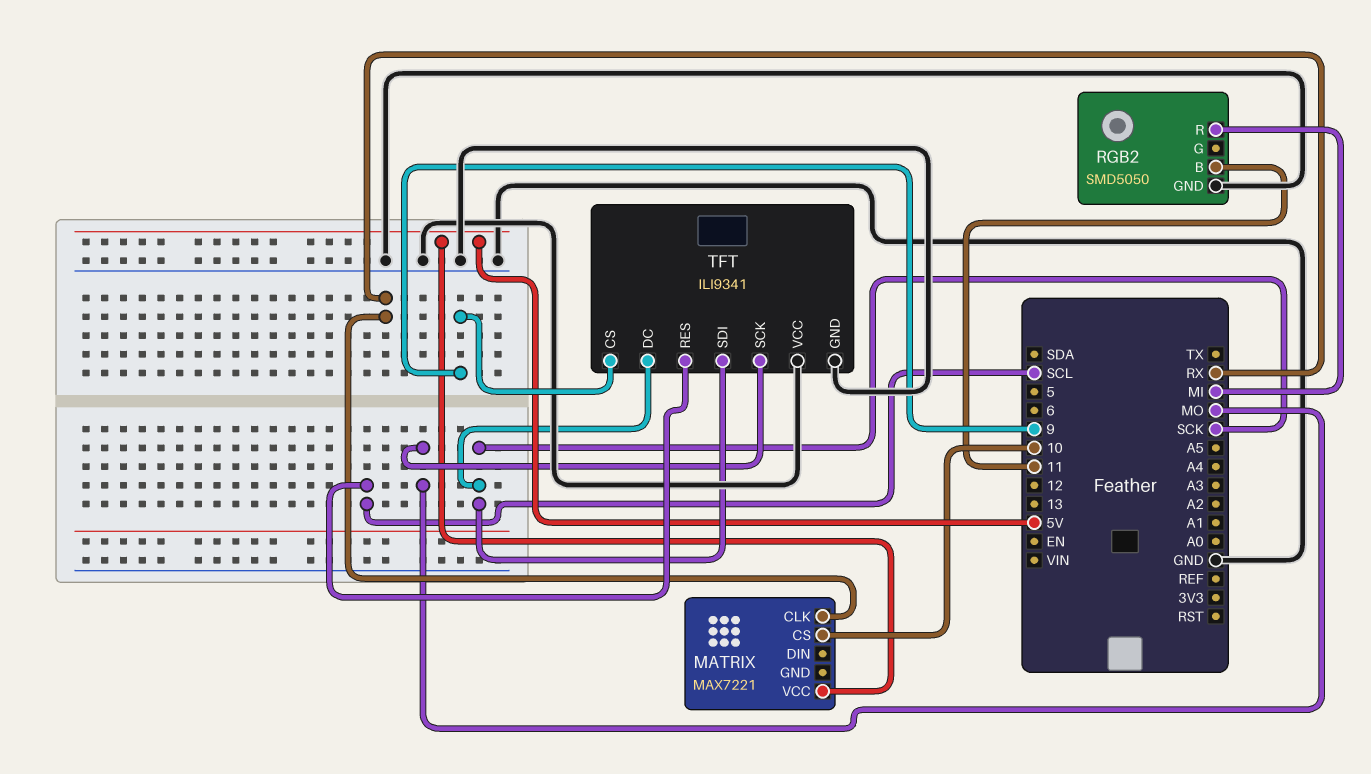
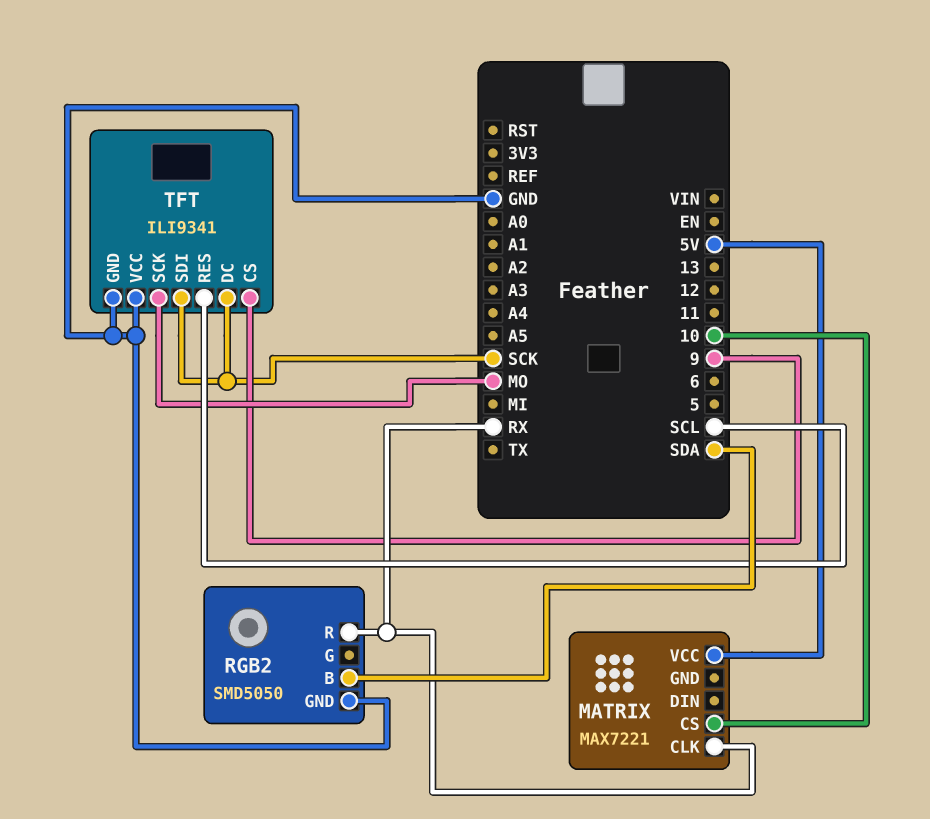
RGB2 pin B: 11 -> SDA
RGB2 pin R: MI -> RX

